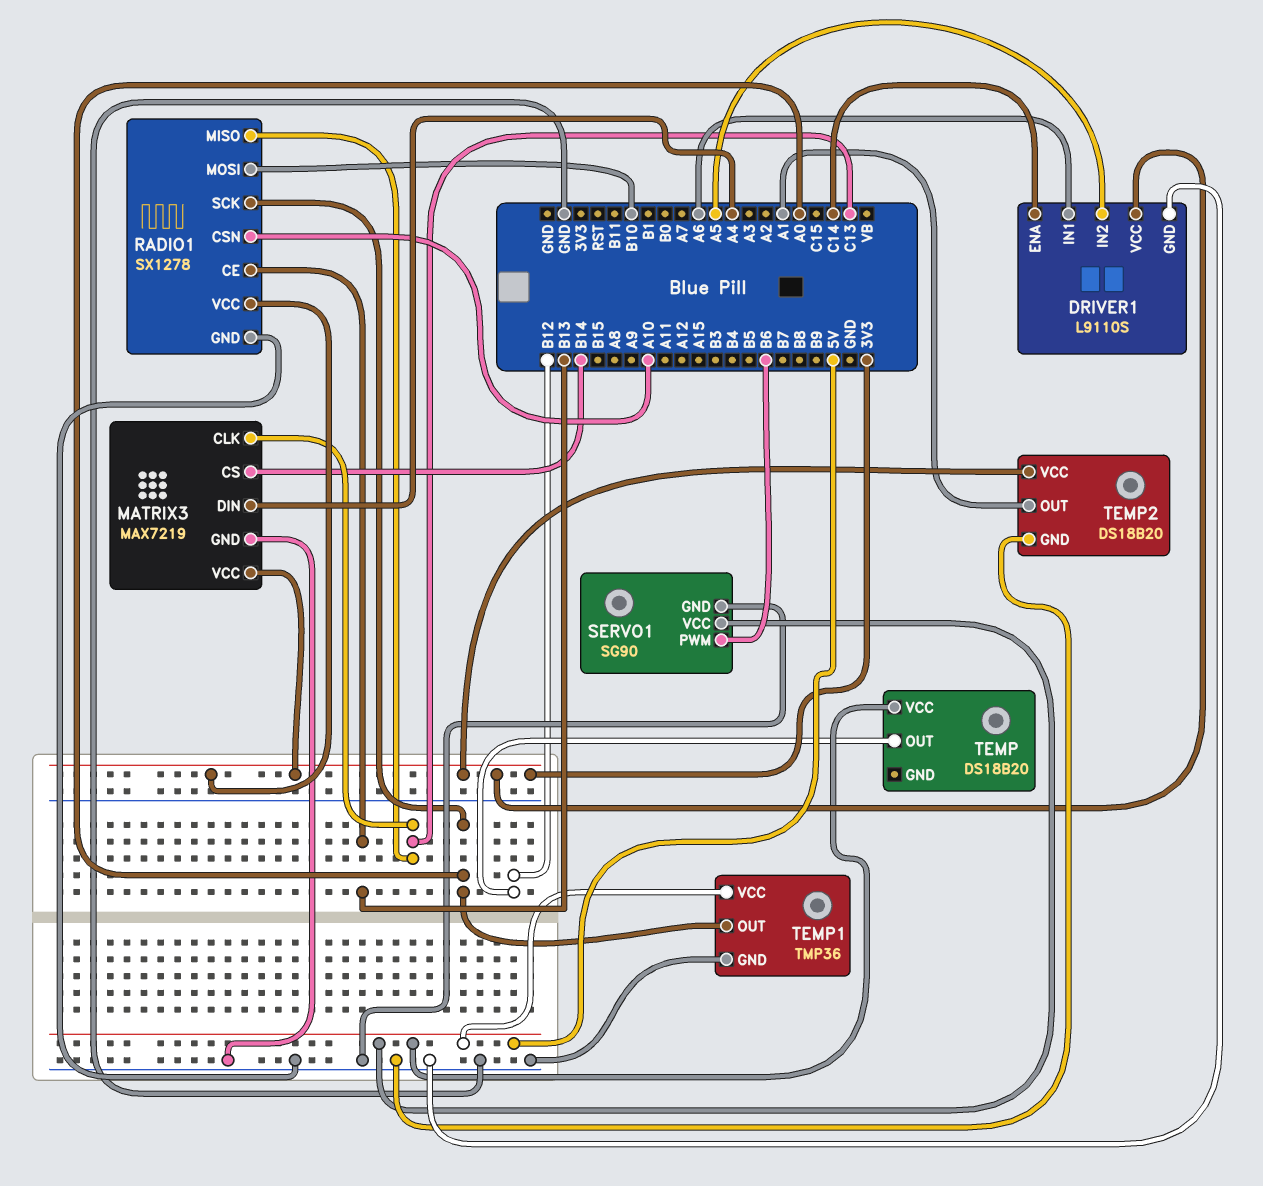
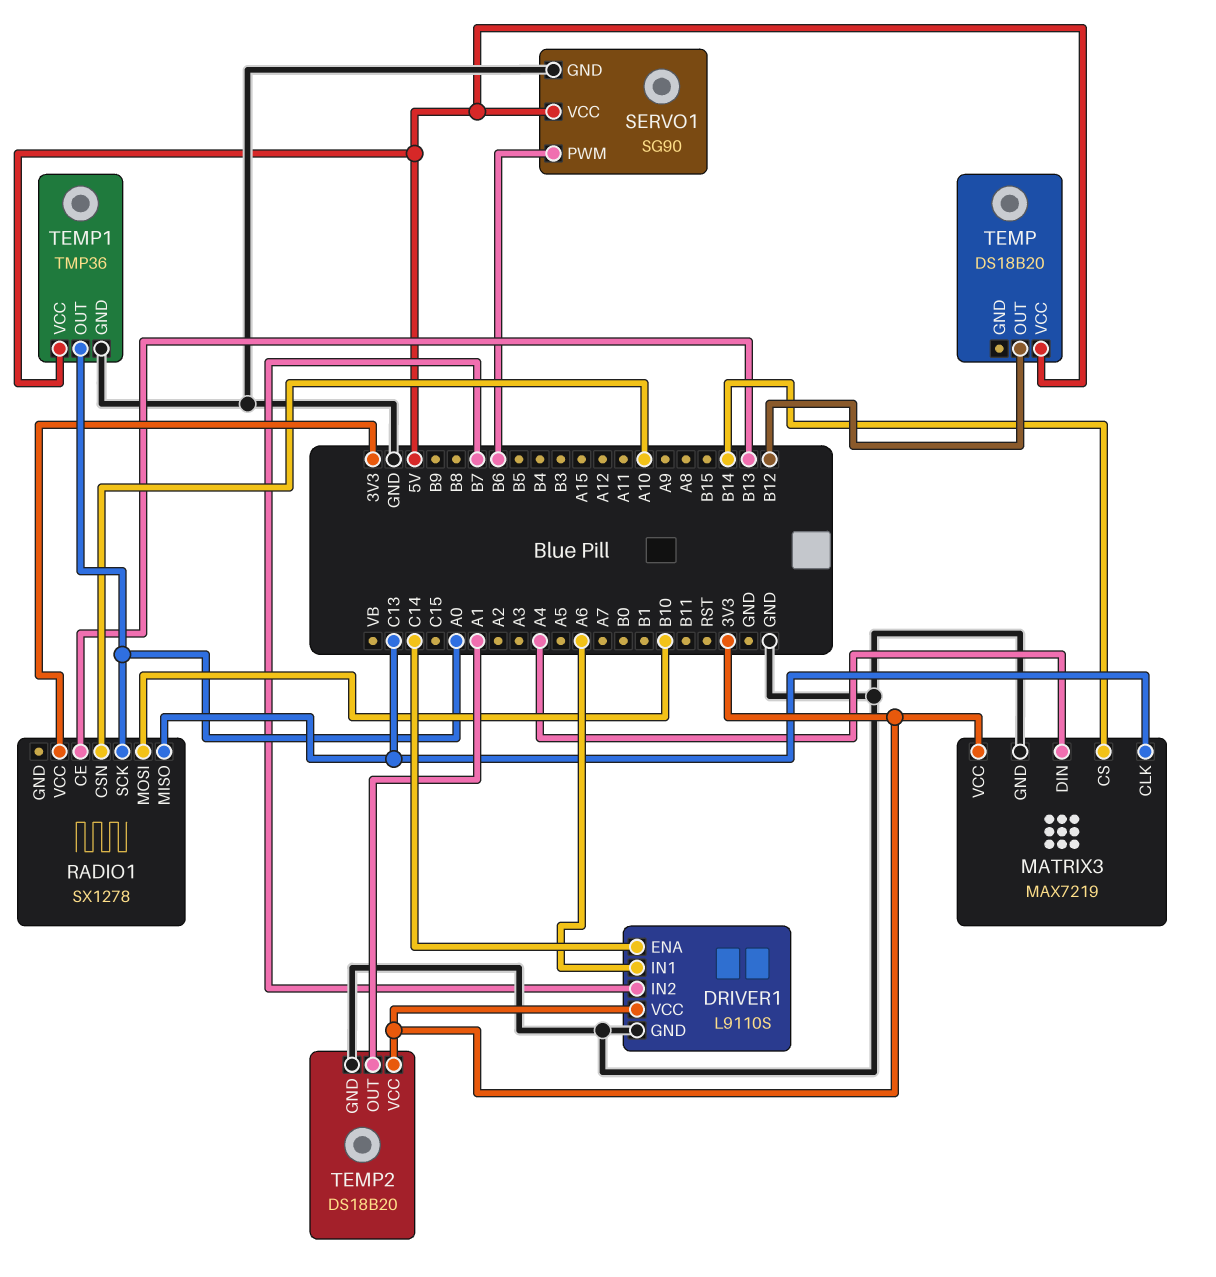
DRIVER1 pin IN2: A5 -> B7
RADIO1 pin GND: GND -> none

